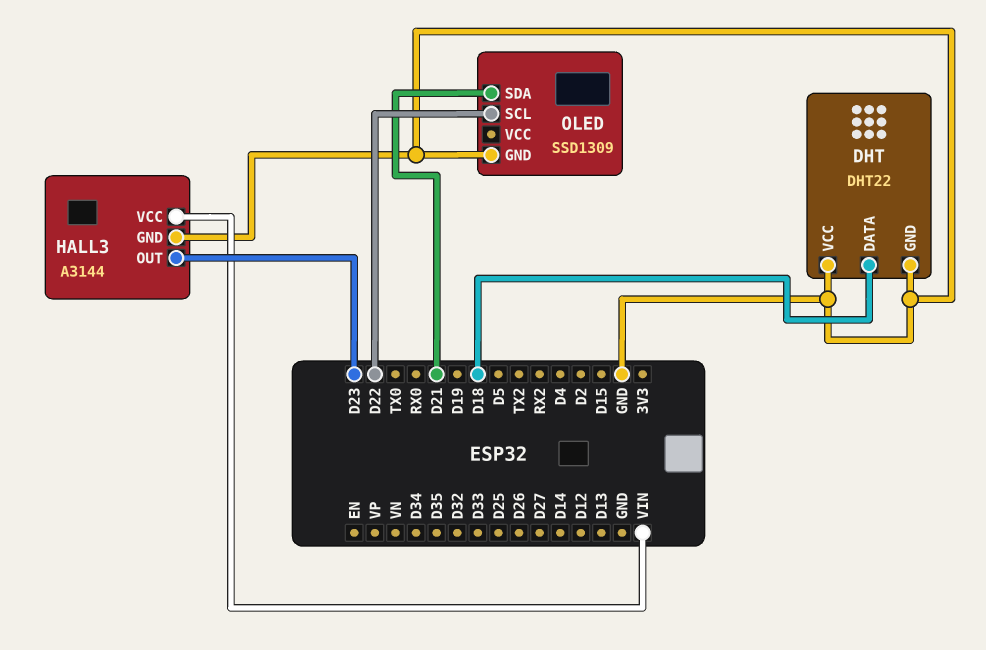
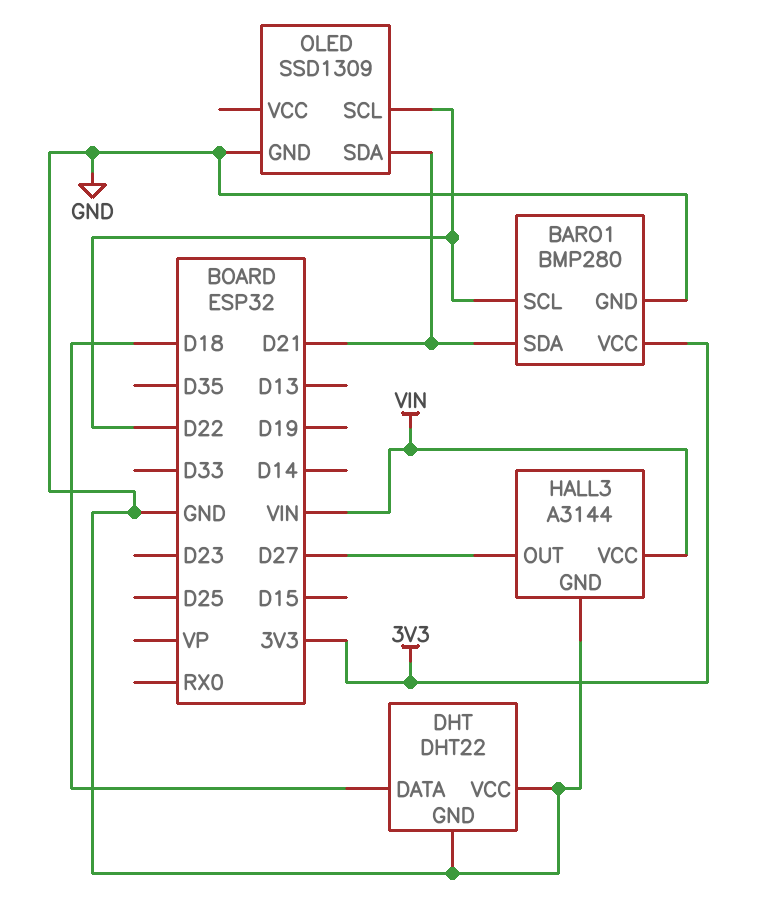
BARO1: none -> BMP280
BARO1 pin GND: none -> GND
BARO1 pin SCL: none -> D22
BARO1 pin SDA: none -> D21
BARO1 pin VCC: none -> 3V3
HALL3 pin OUT: D23 -> D27

